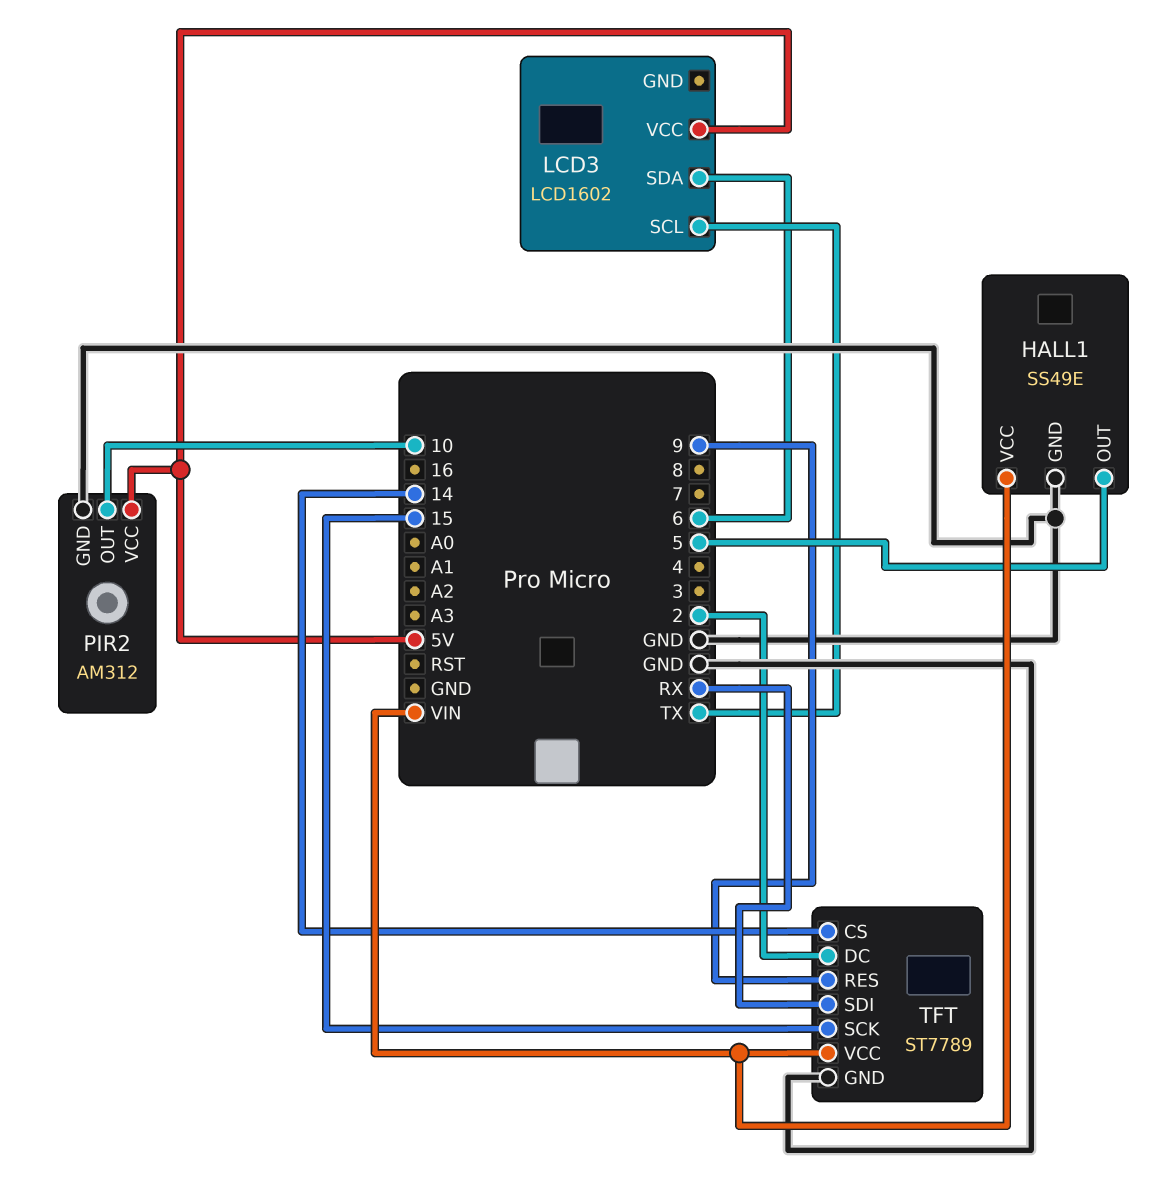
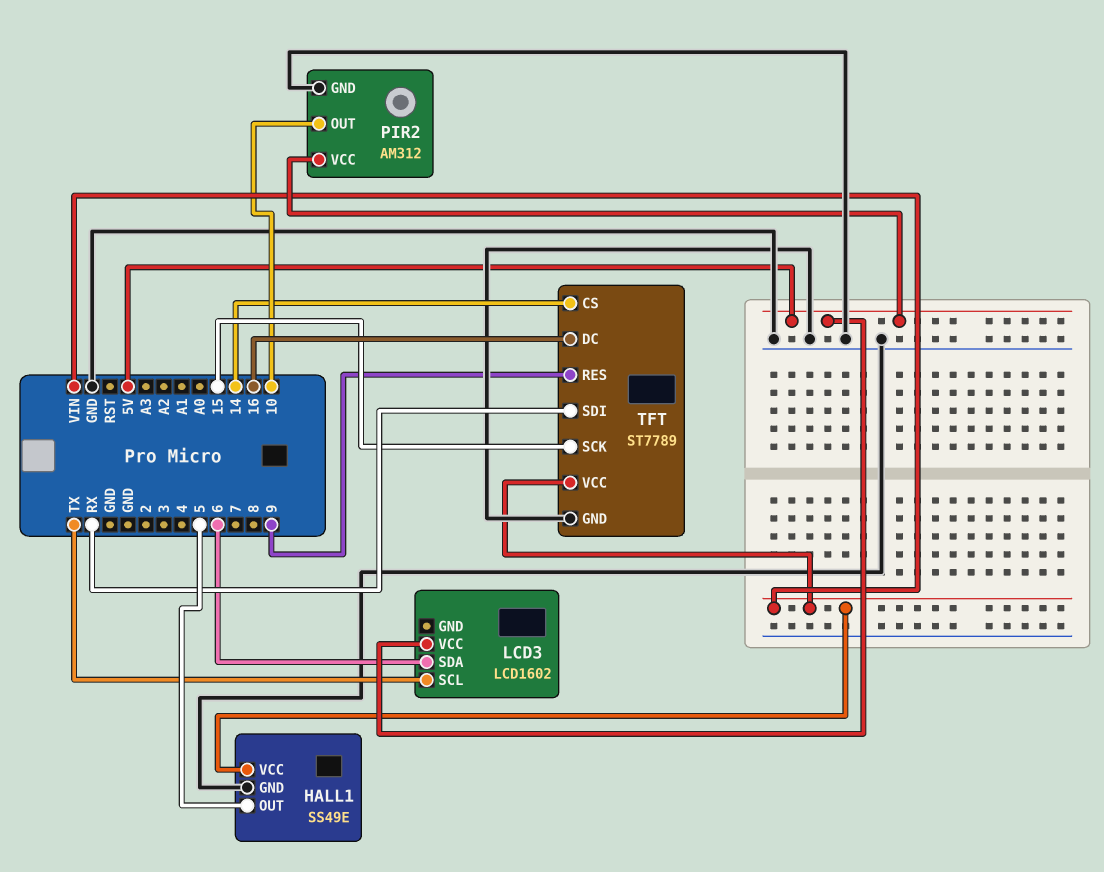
TFT pin DC: 2 -> 16

